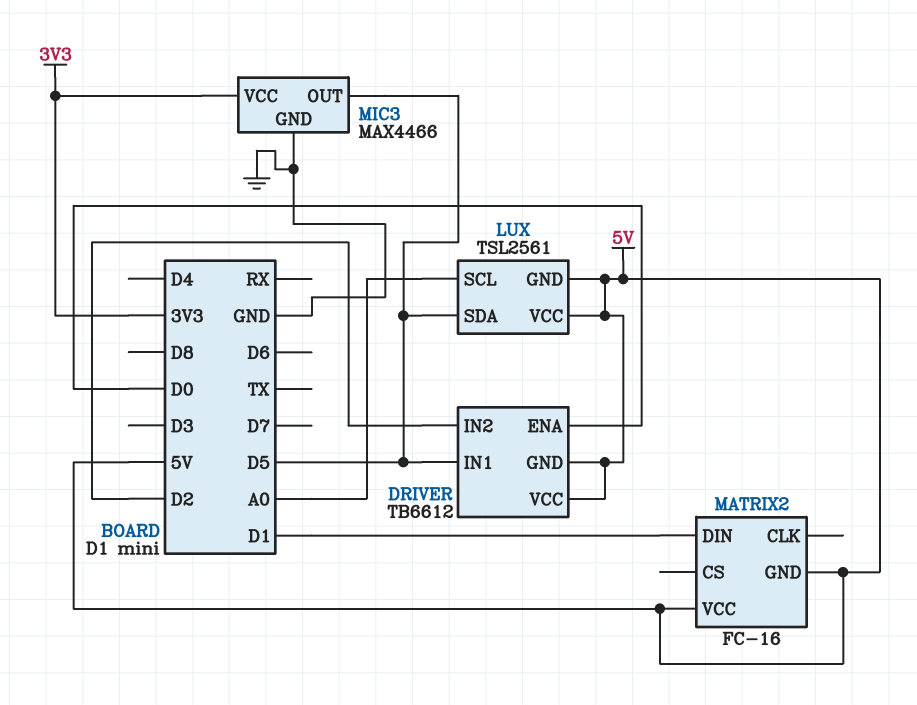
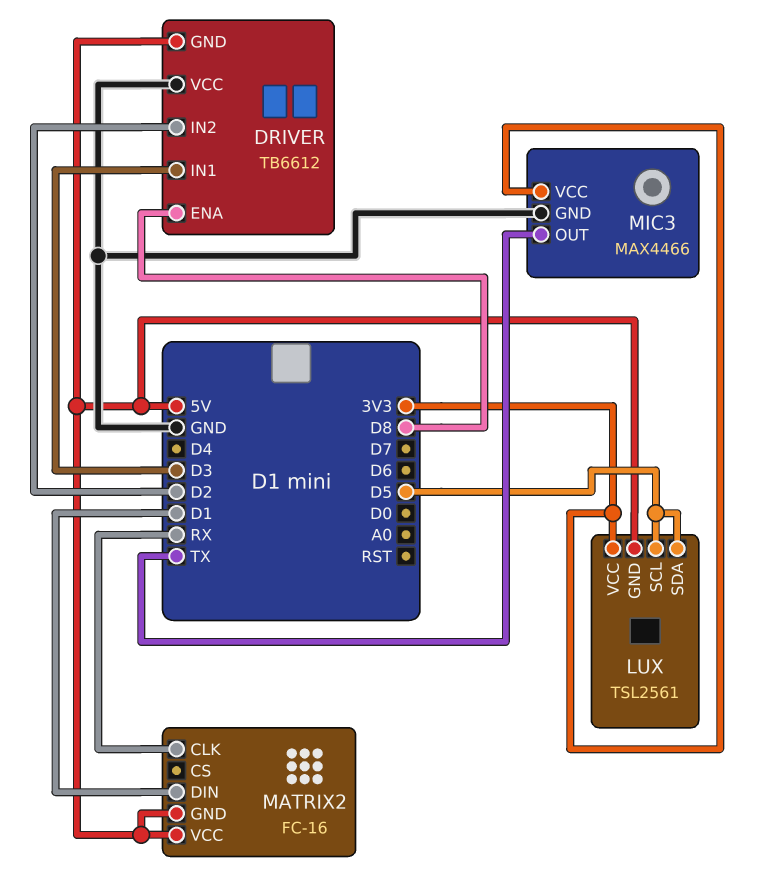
DRIVER pin ENA: D0 -> D8
DRIVER pin IN1: D5 -> D3
DRIVER pin VCC: 5V -> GND
LUX pin SCL: A0 -> D5
LUX pin VCC: 5V -> 3V3
MATRIX2 pin CLK: none -> RX
MIC3 pin OUT: D5 -> TX

